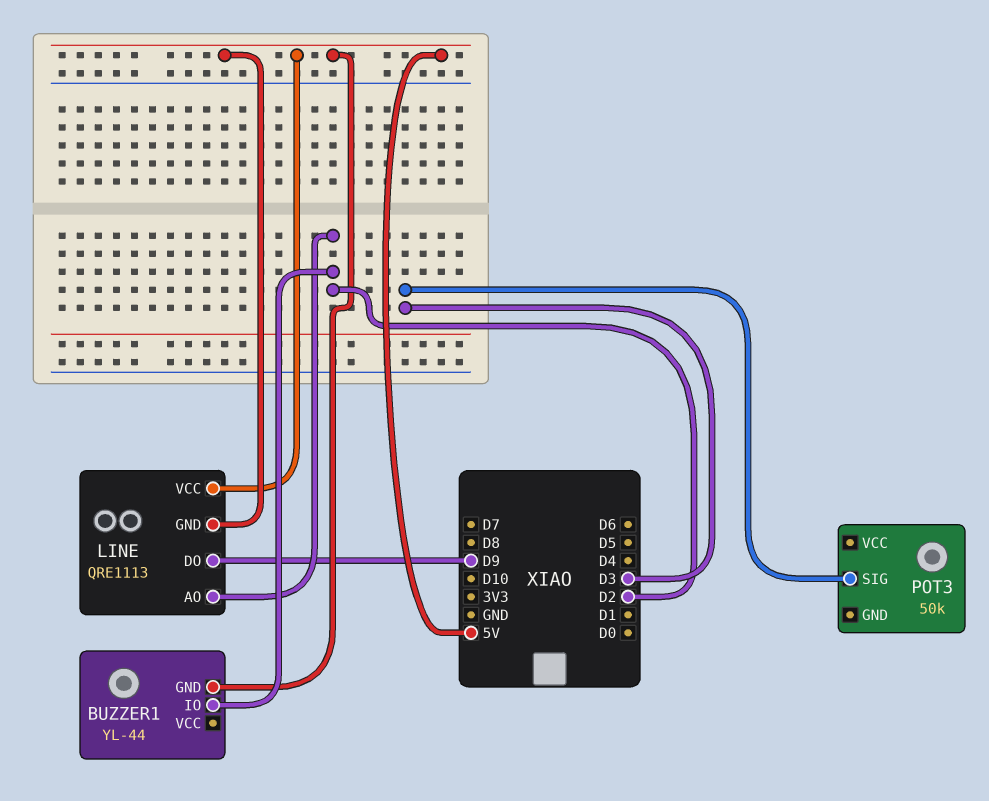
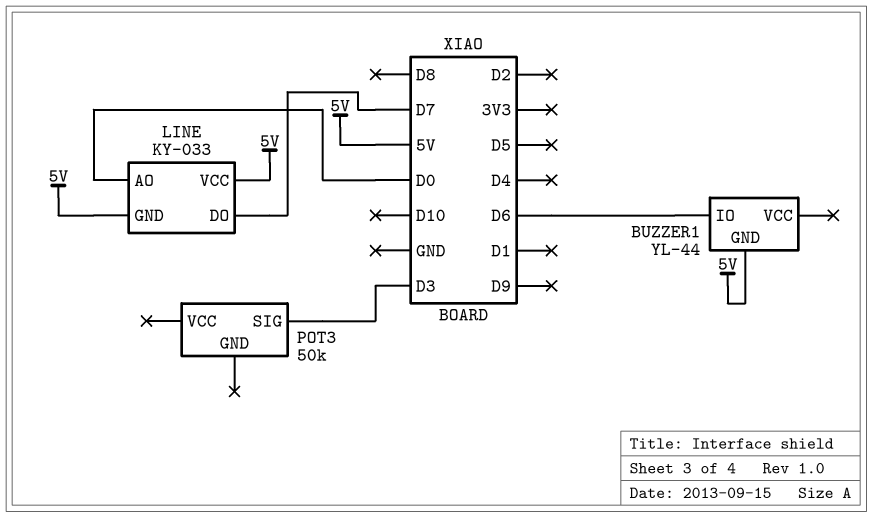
BUZZER1 pin IO: D2 -> D6
LINE: QRE1113 -> KY-033
LINE pin AO: D2 -> D0
LINE pin DO: D9 -> D7

